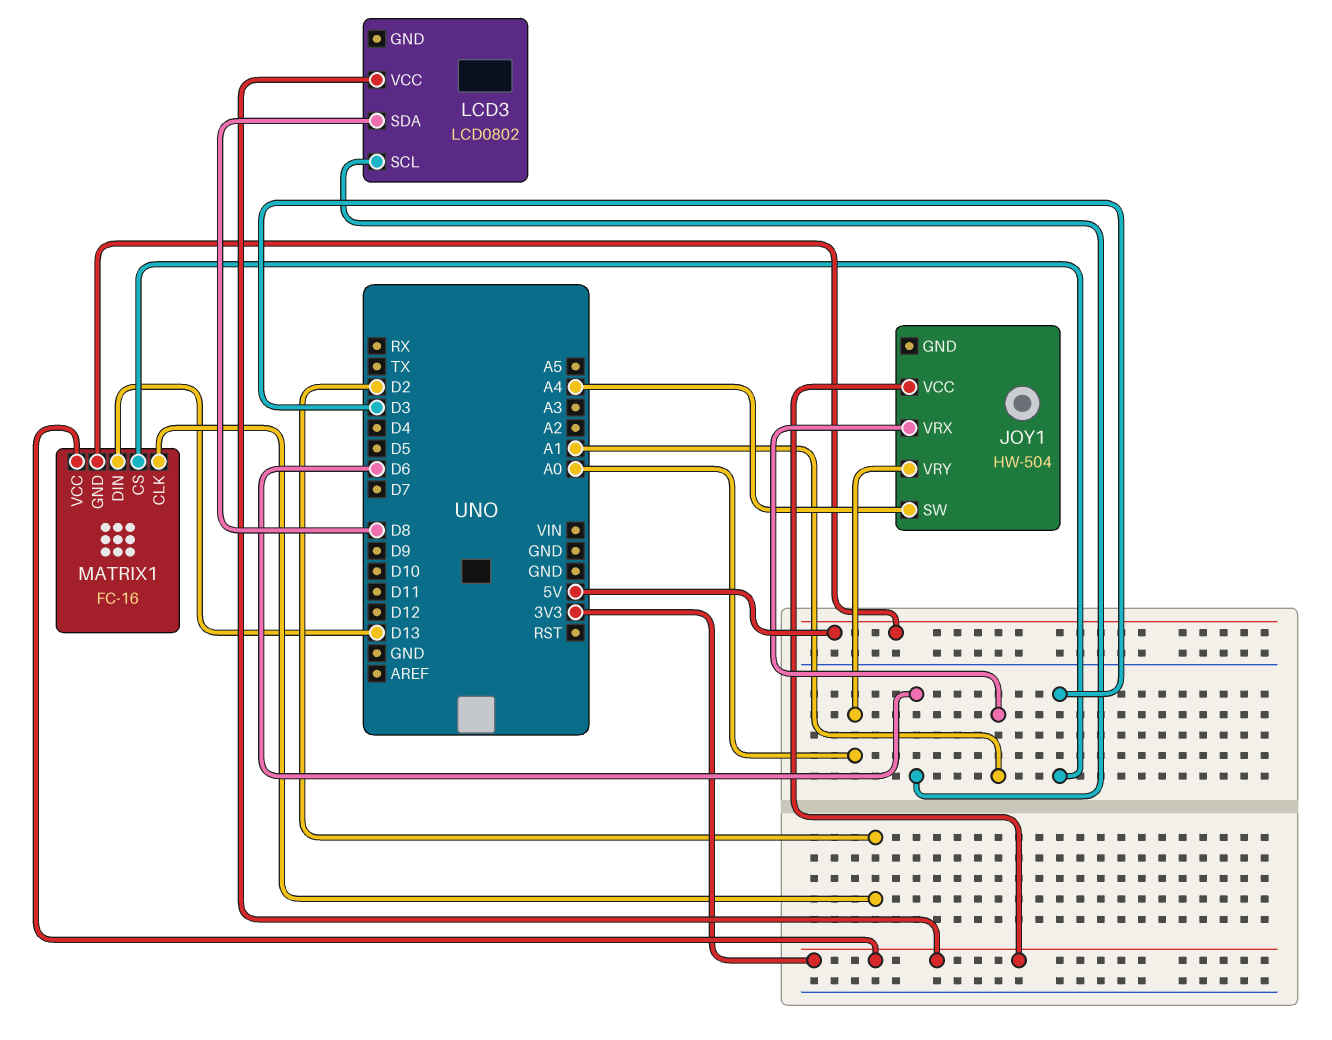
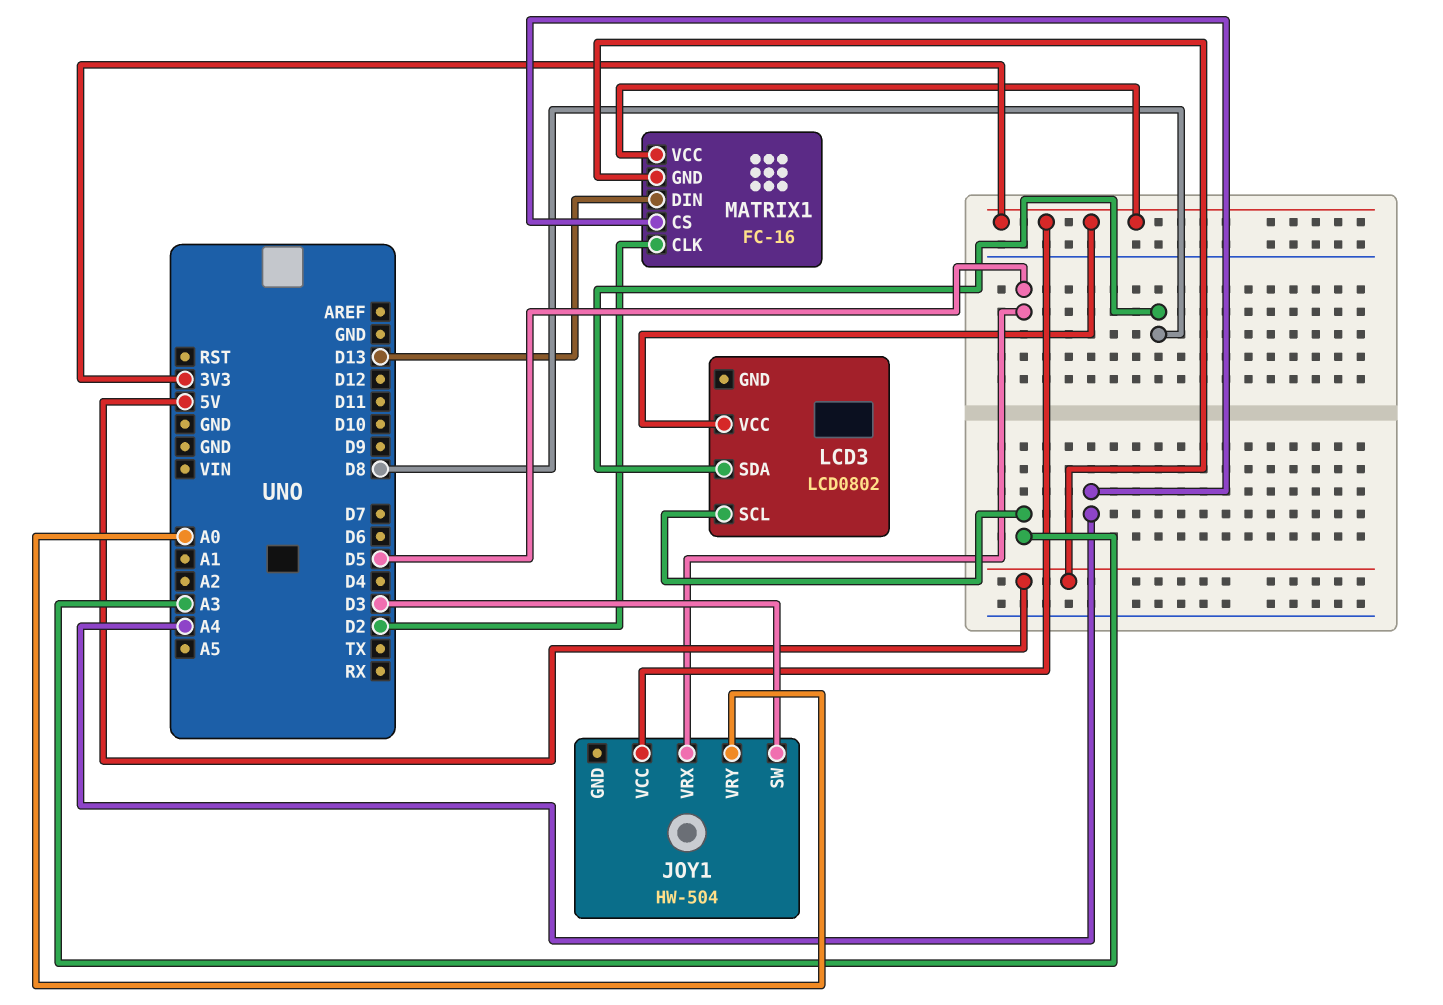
JOY1 pin SW: A4 -> D3
JOY1 pin VRX: A1 -> D5
LCD3 pin SCL: D6 -> A3
MATRIX1 pin CS: D3 -> A4

